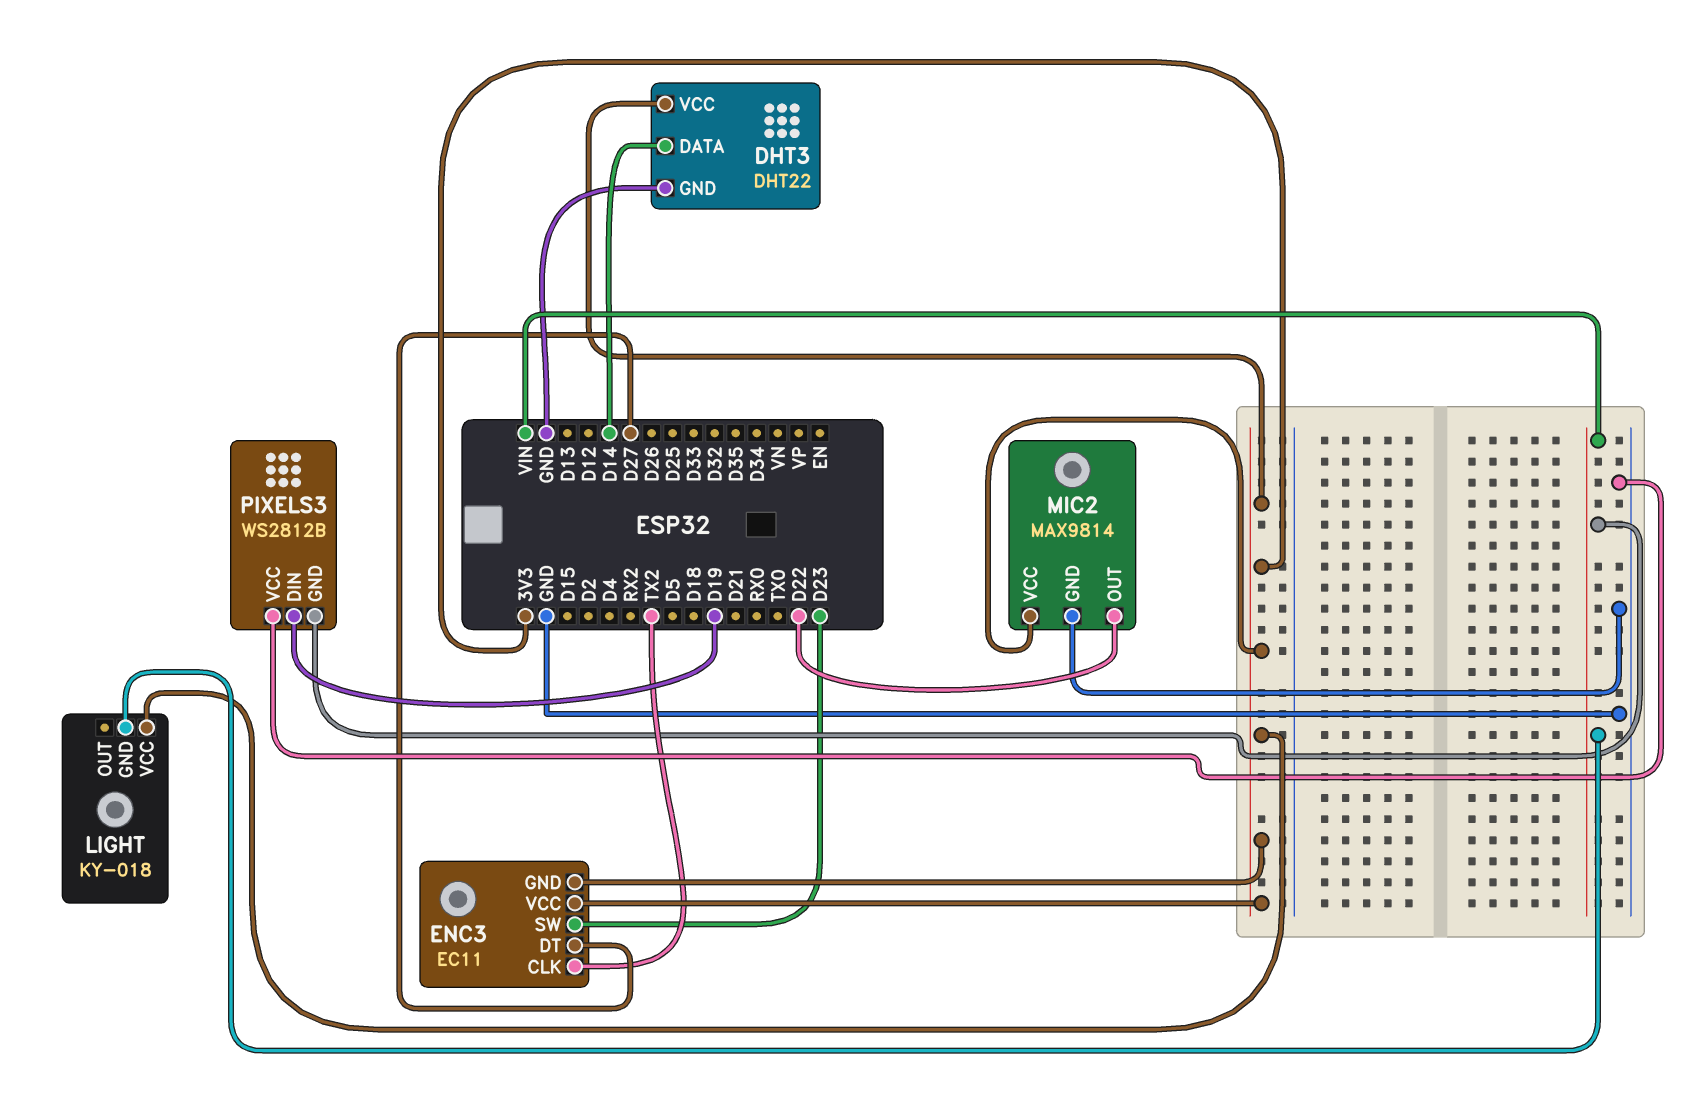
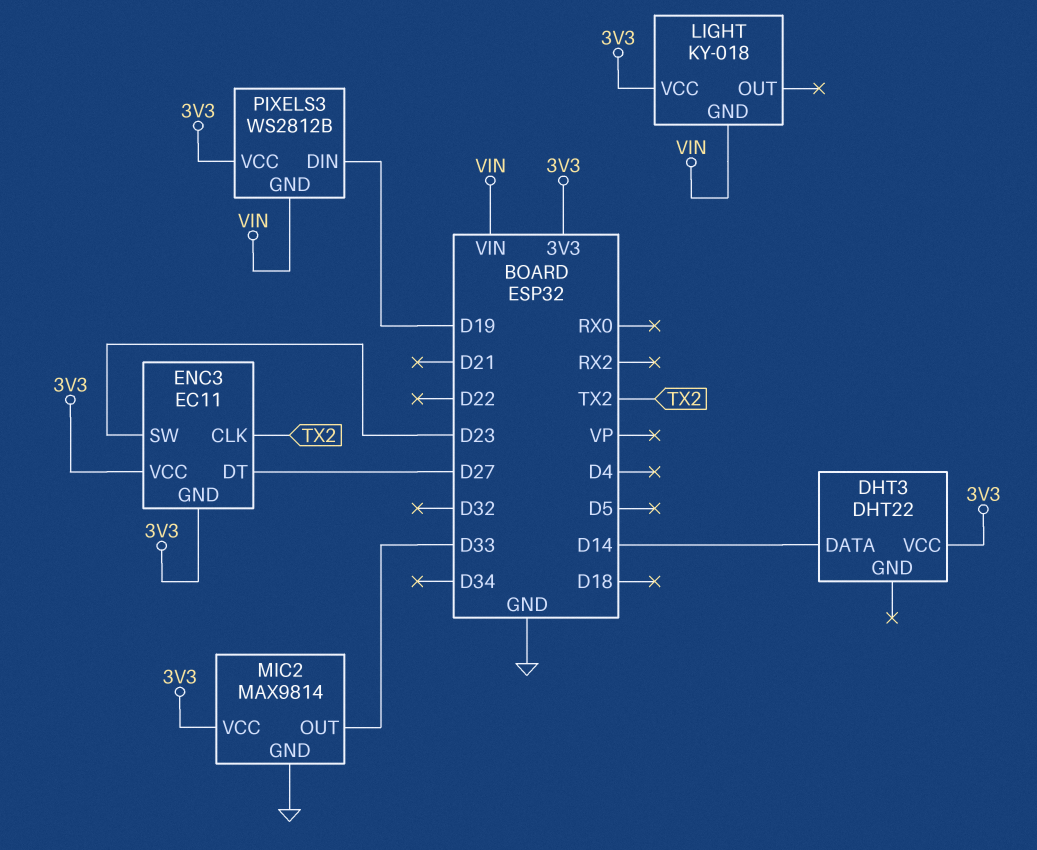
DHT3 pin GND: GND -> none
MIC2 pin OUT: D22 -> D33
PIXELS3 pin VCC: GND -> 3V3

